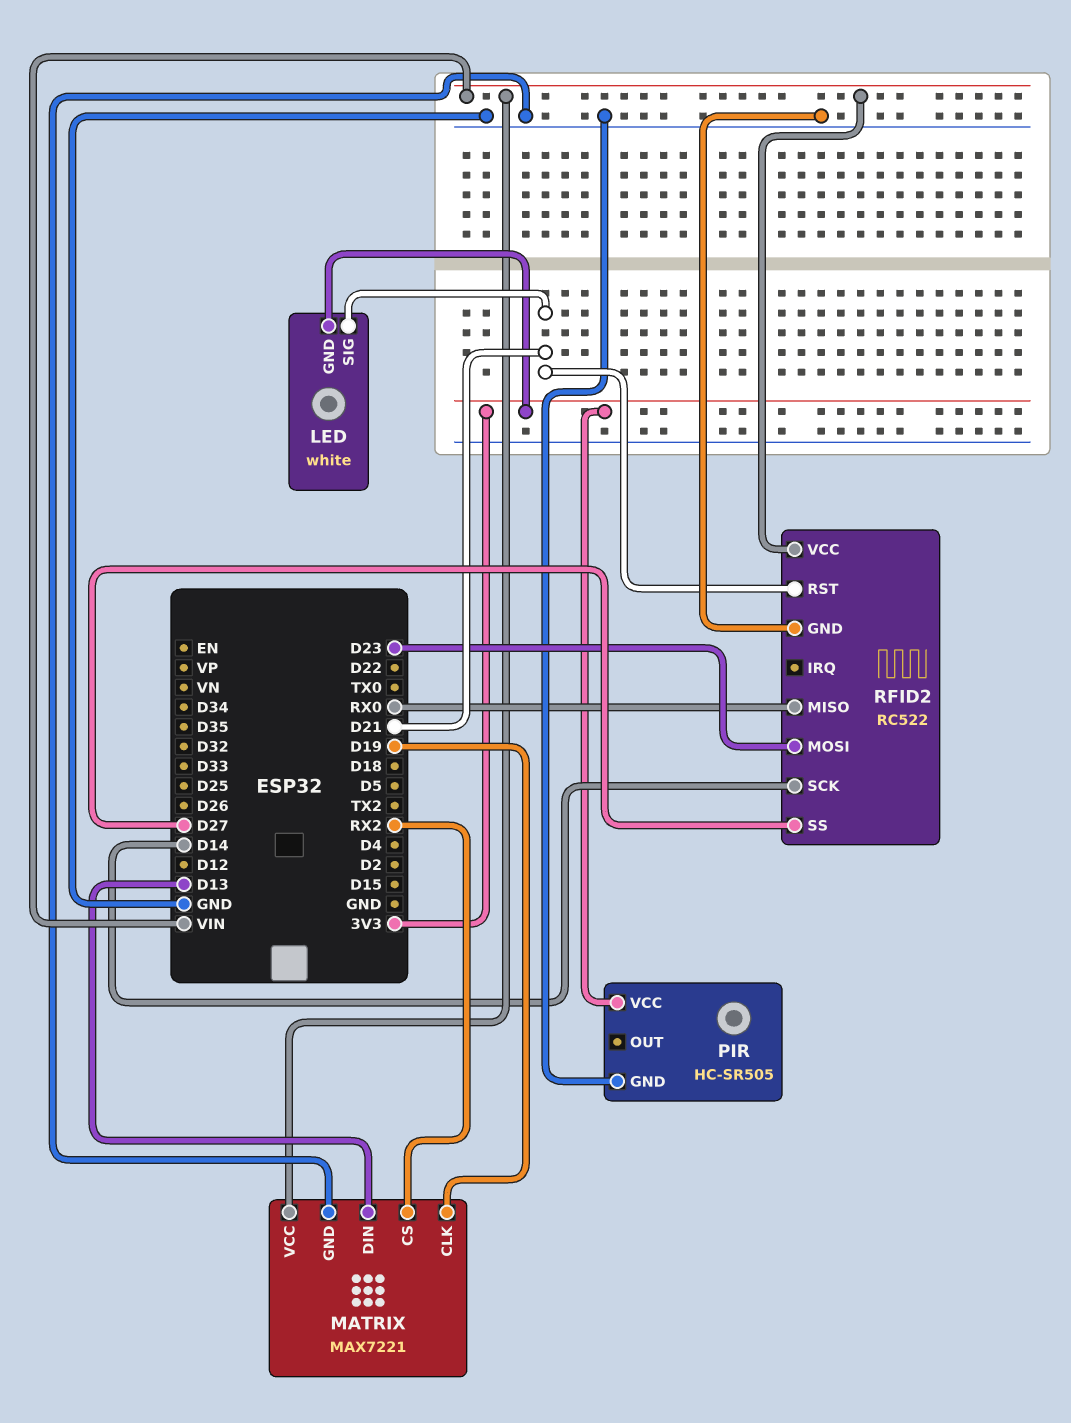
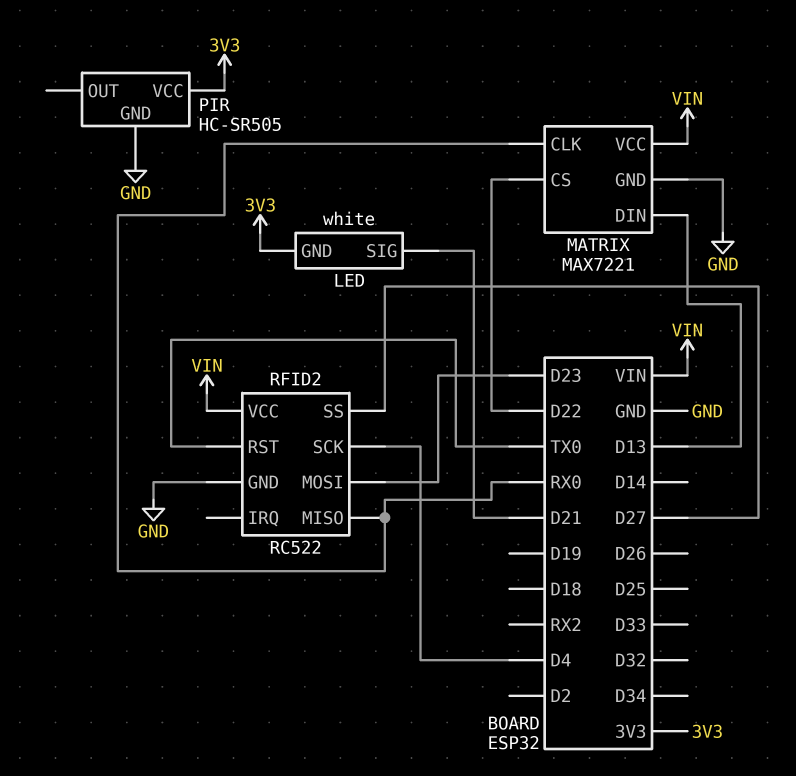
MATRIX pin CLK: D19 -> RX0
MATRIX pin CS: RX2 -> D22
RFID2 pin RST: D21 -> TX0
RFID2 pin SCK: D14 -> D4

